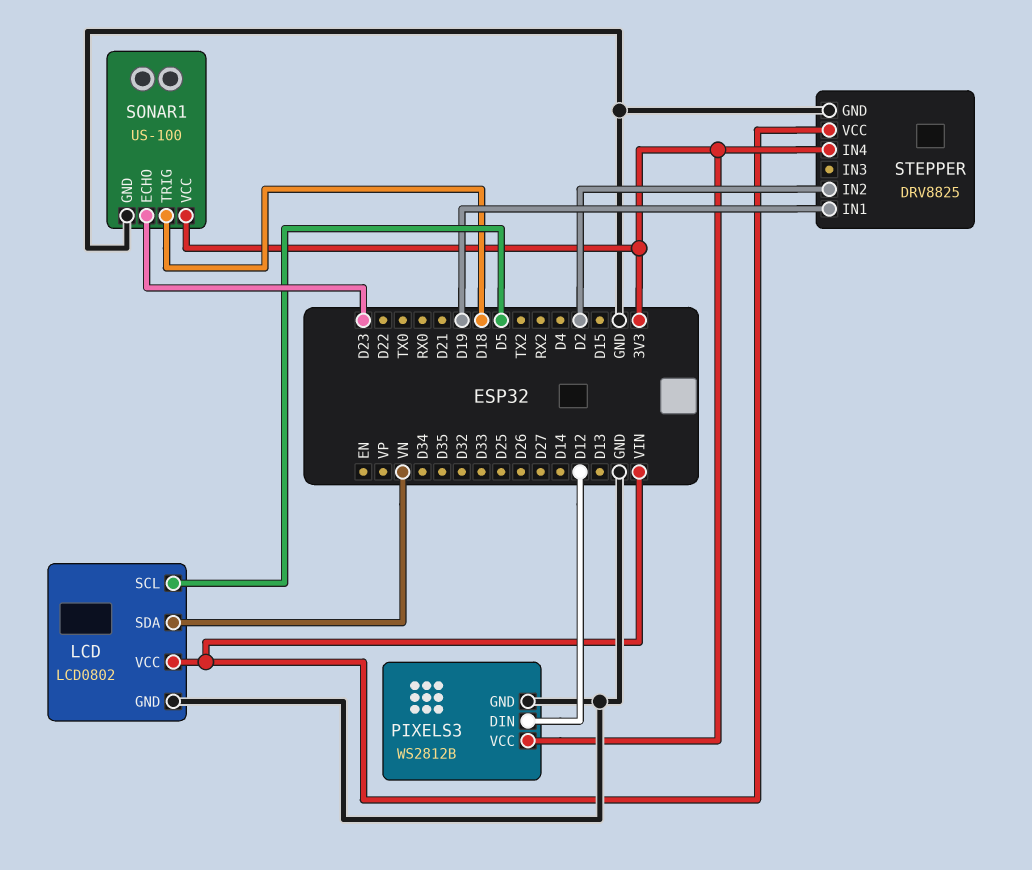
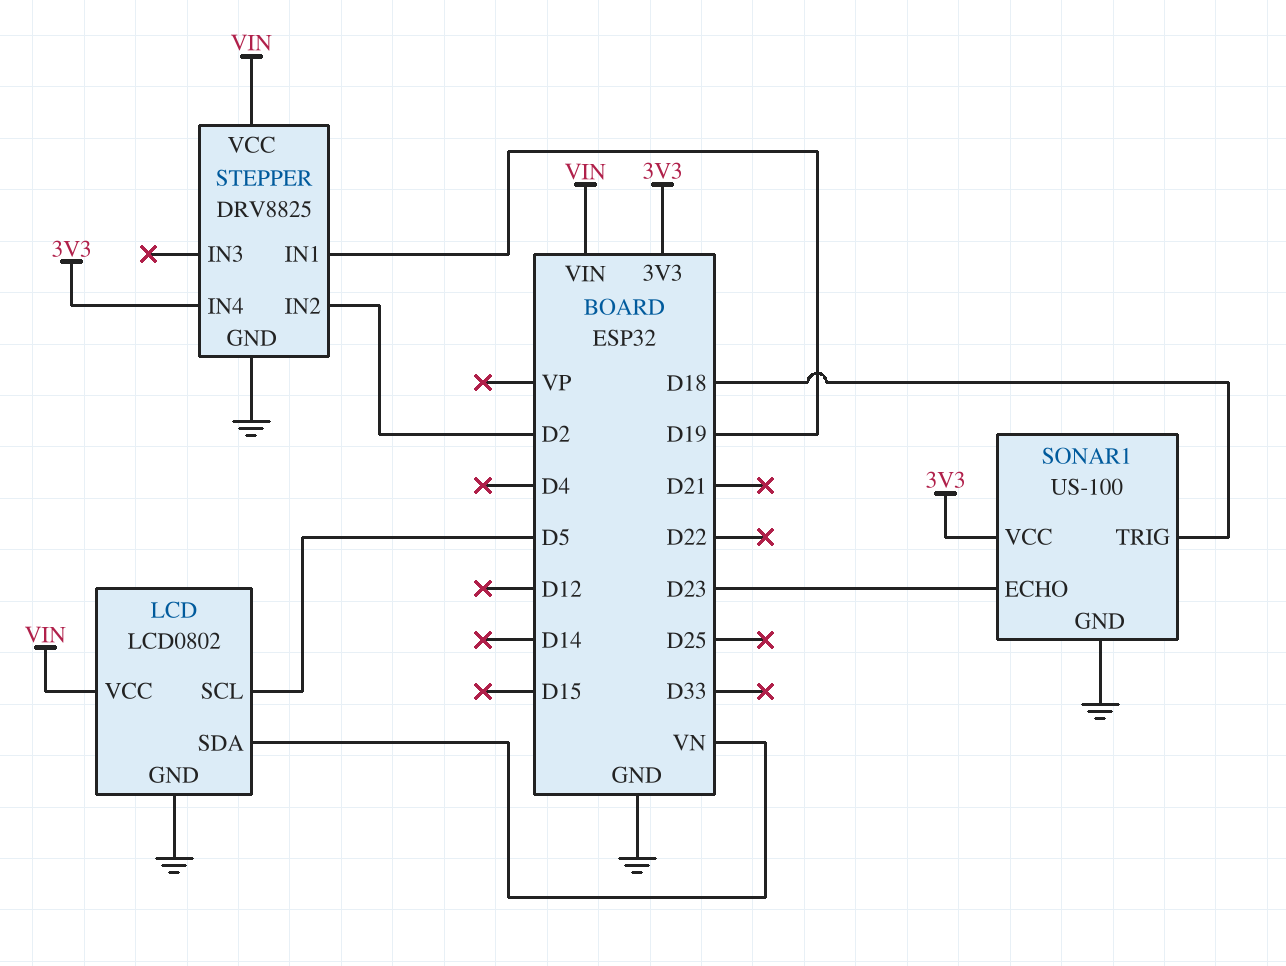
PIXELS3: WS2812B -> none
PIXELS3 pin DIN: D12 -> none
PIXELS3 pin GND: GND -> none
PIXELS3 pin VCC: 3V3 -> none

